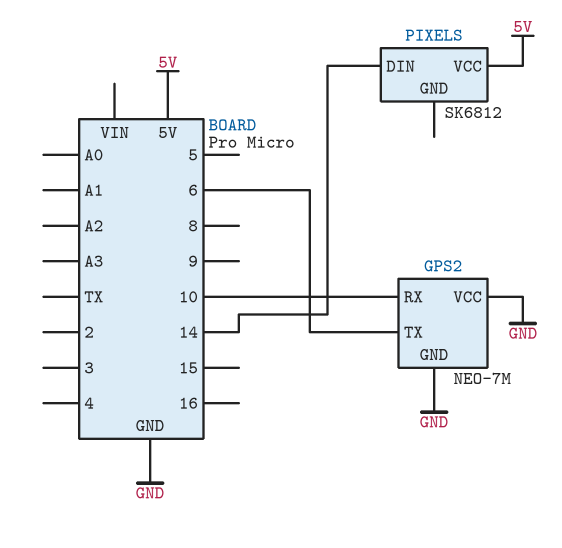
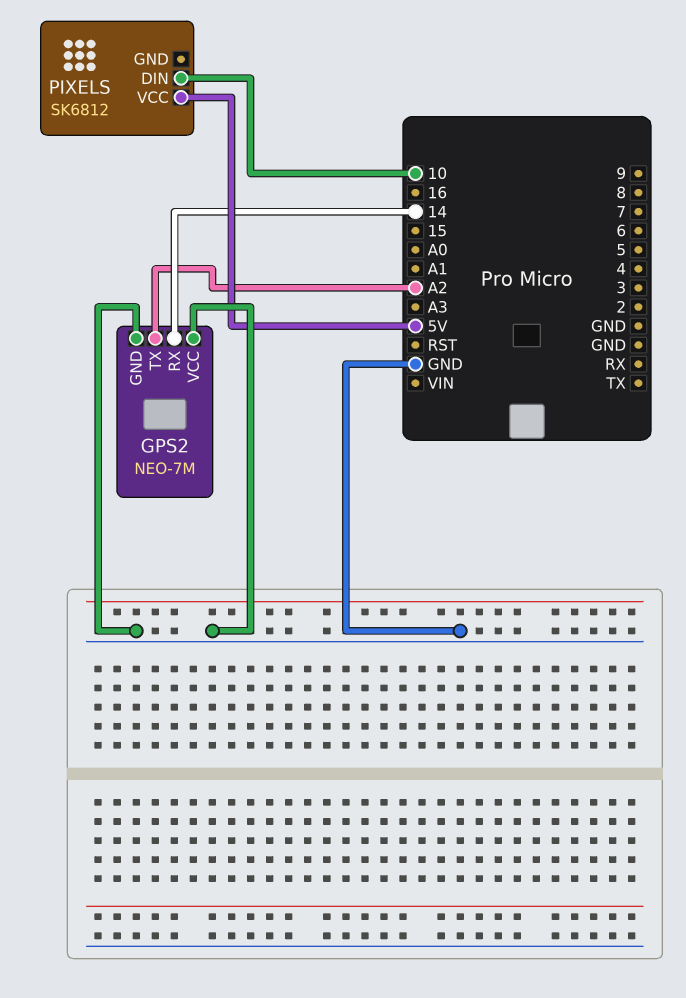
GPS2 pin RX: 10 -> 14
GPS2 pin TX: 6 -> A2
PIXELS pin DIN: 14 -> 10

